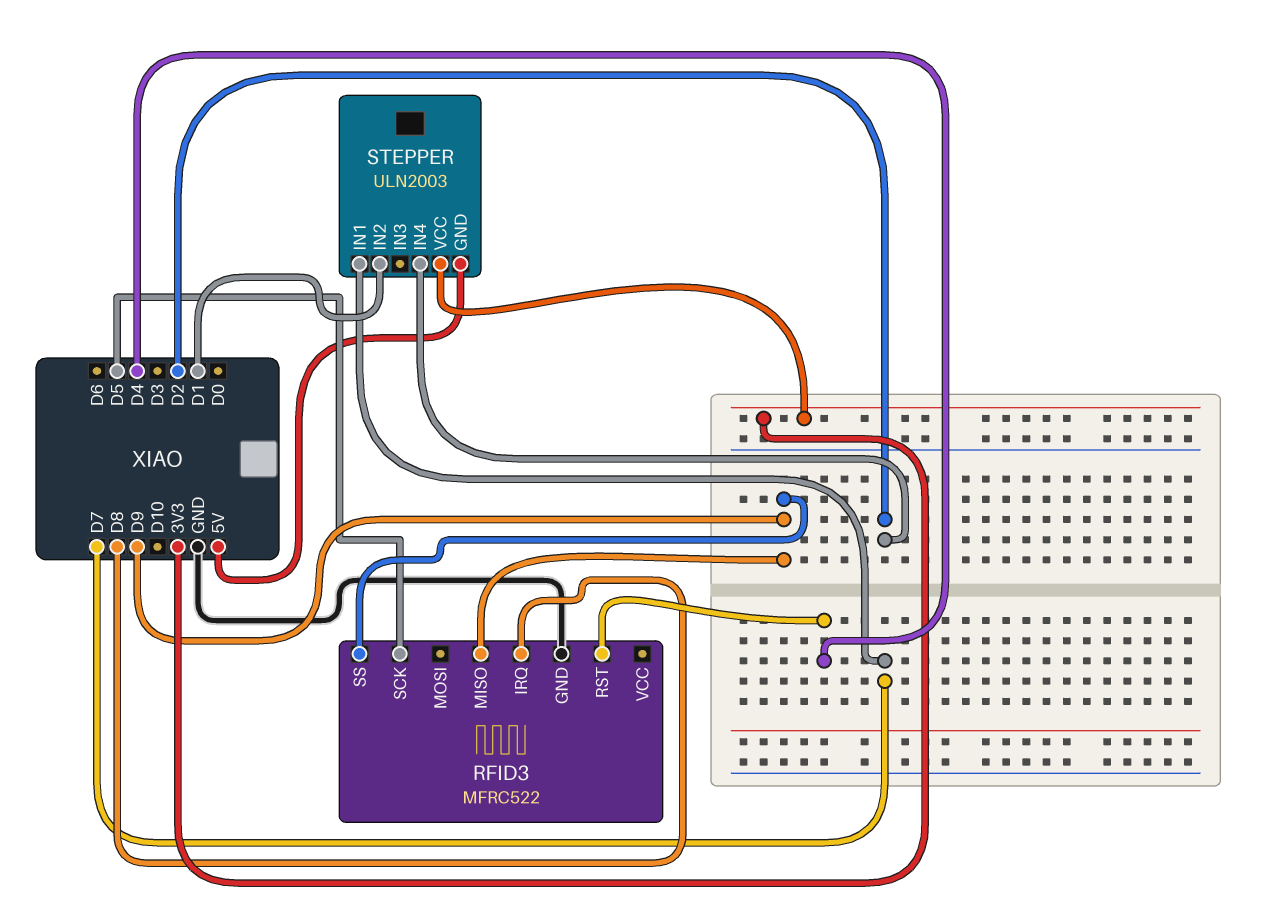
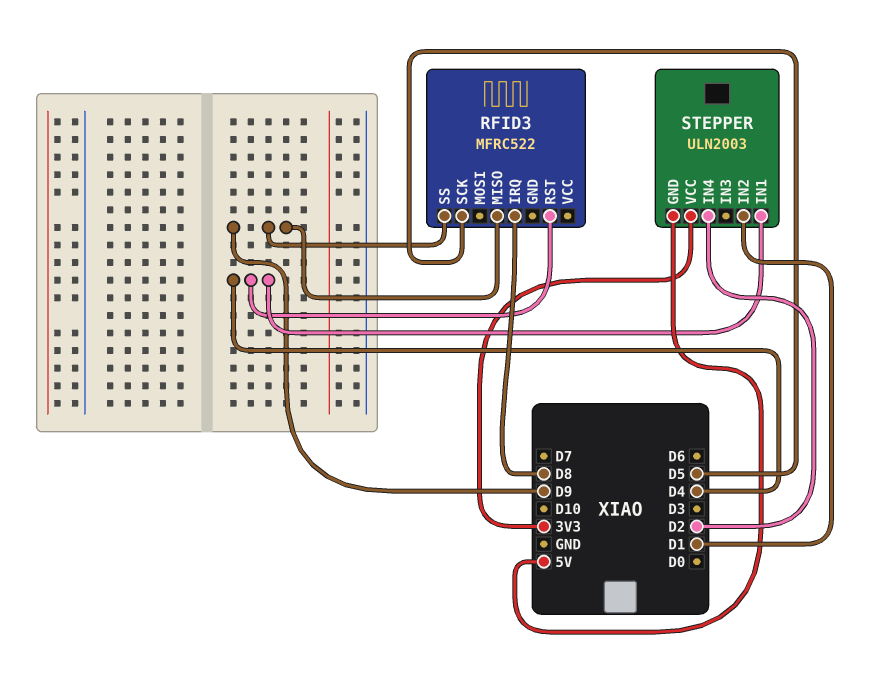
RFID3 pin GND: GND -> none
STEPPER pin IN1: D7 -> D4

